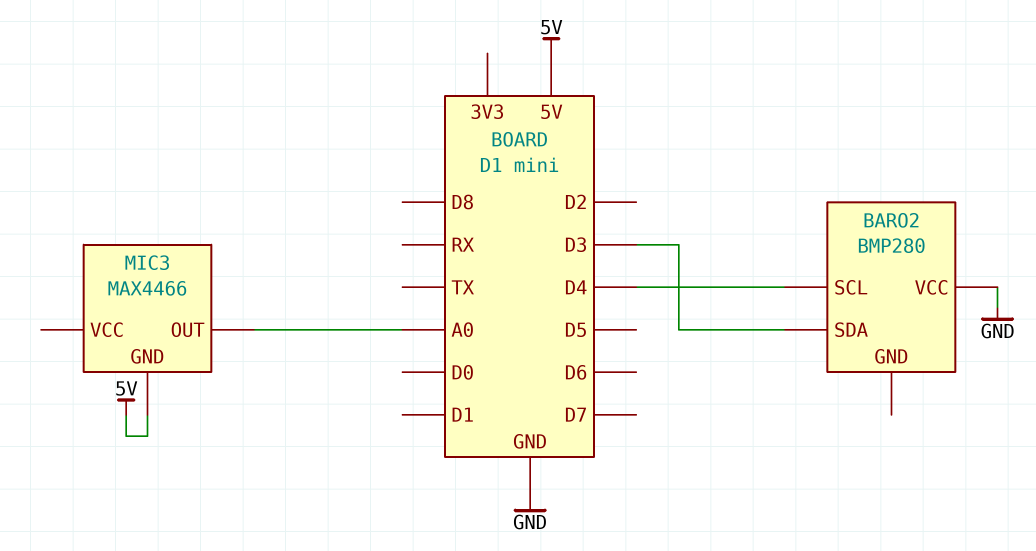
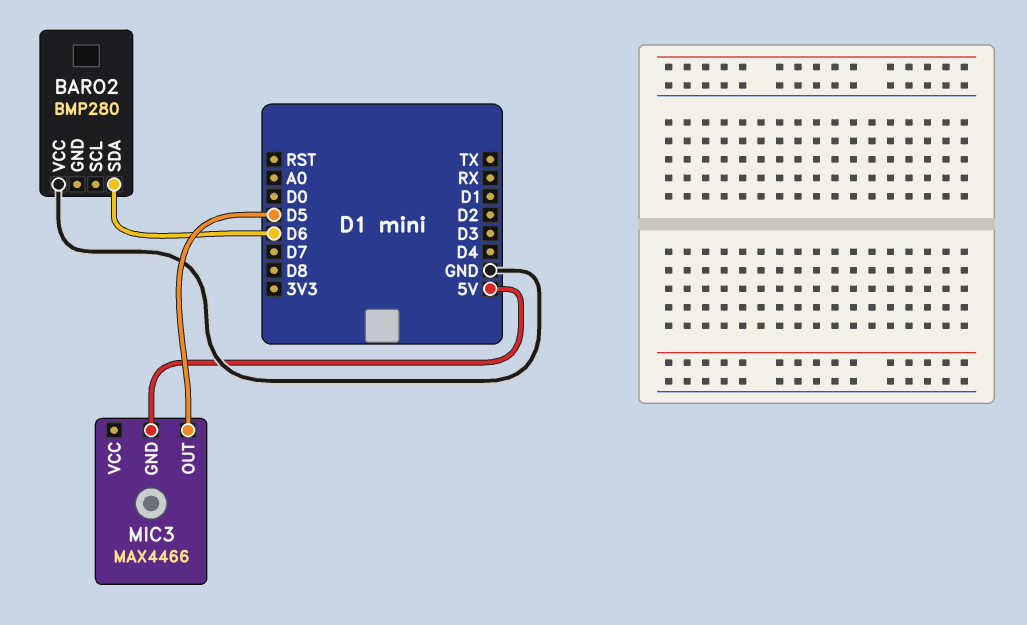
BARO2 pin SCL: D4 -> none
BARO2 pin SDA: D3 -> D6
MIC3 pin OUT: A0 -> D5

